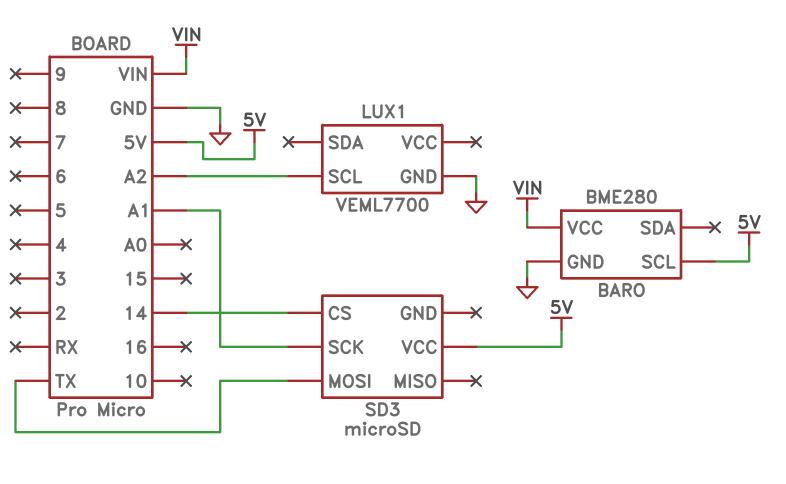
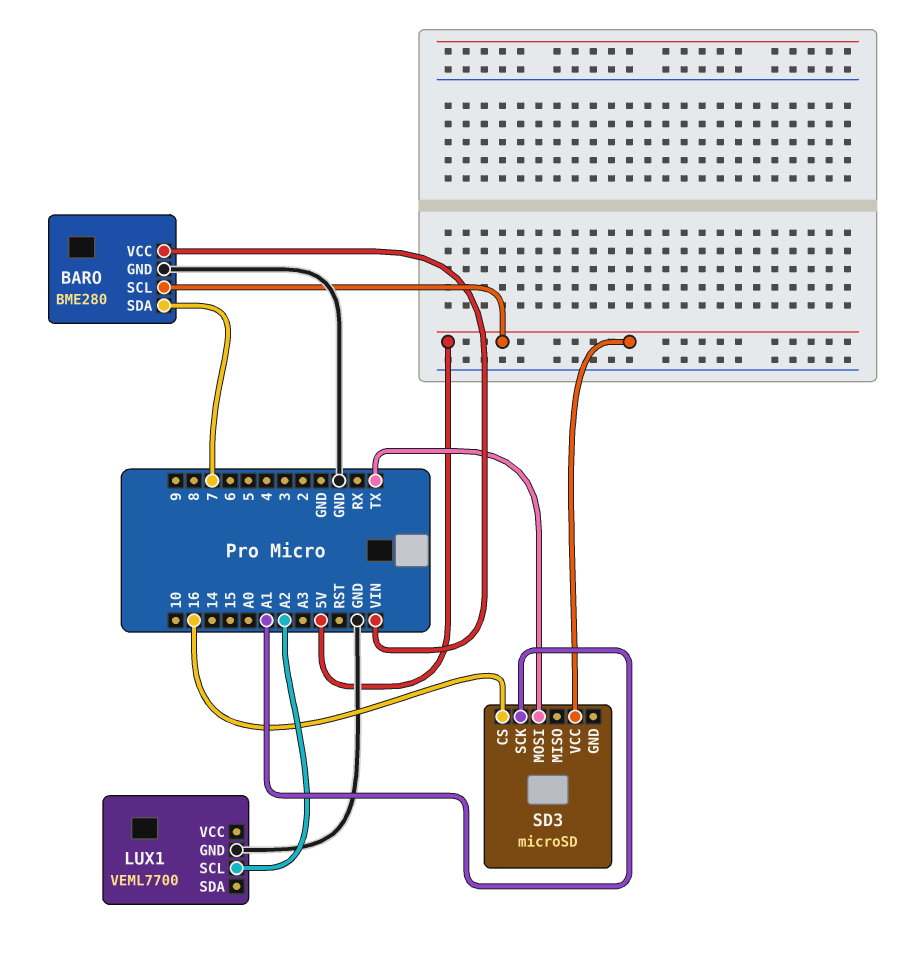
BARO pin SDA: none -> 7
SD3 pin CS: 14 -> 16

